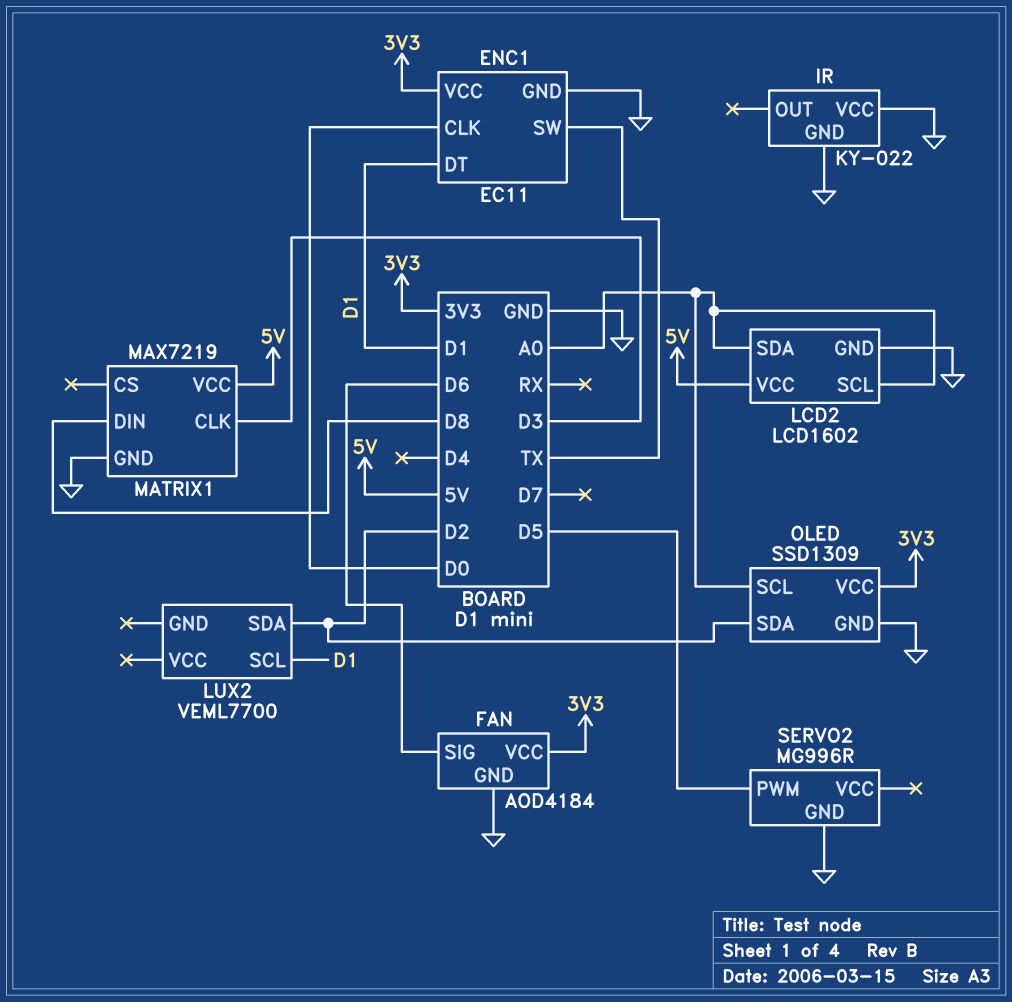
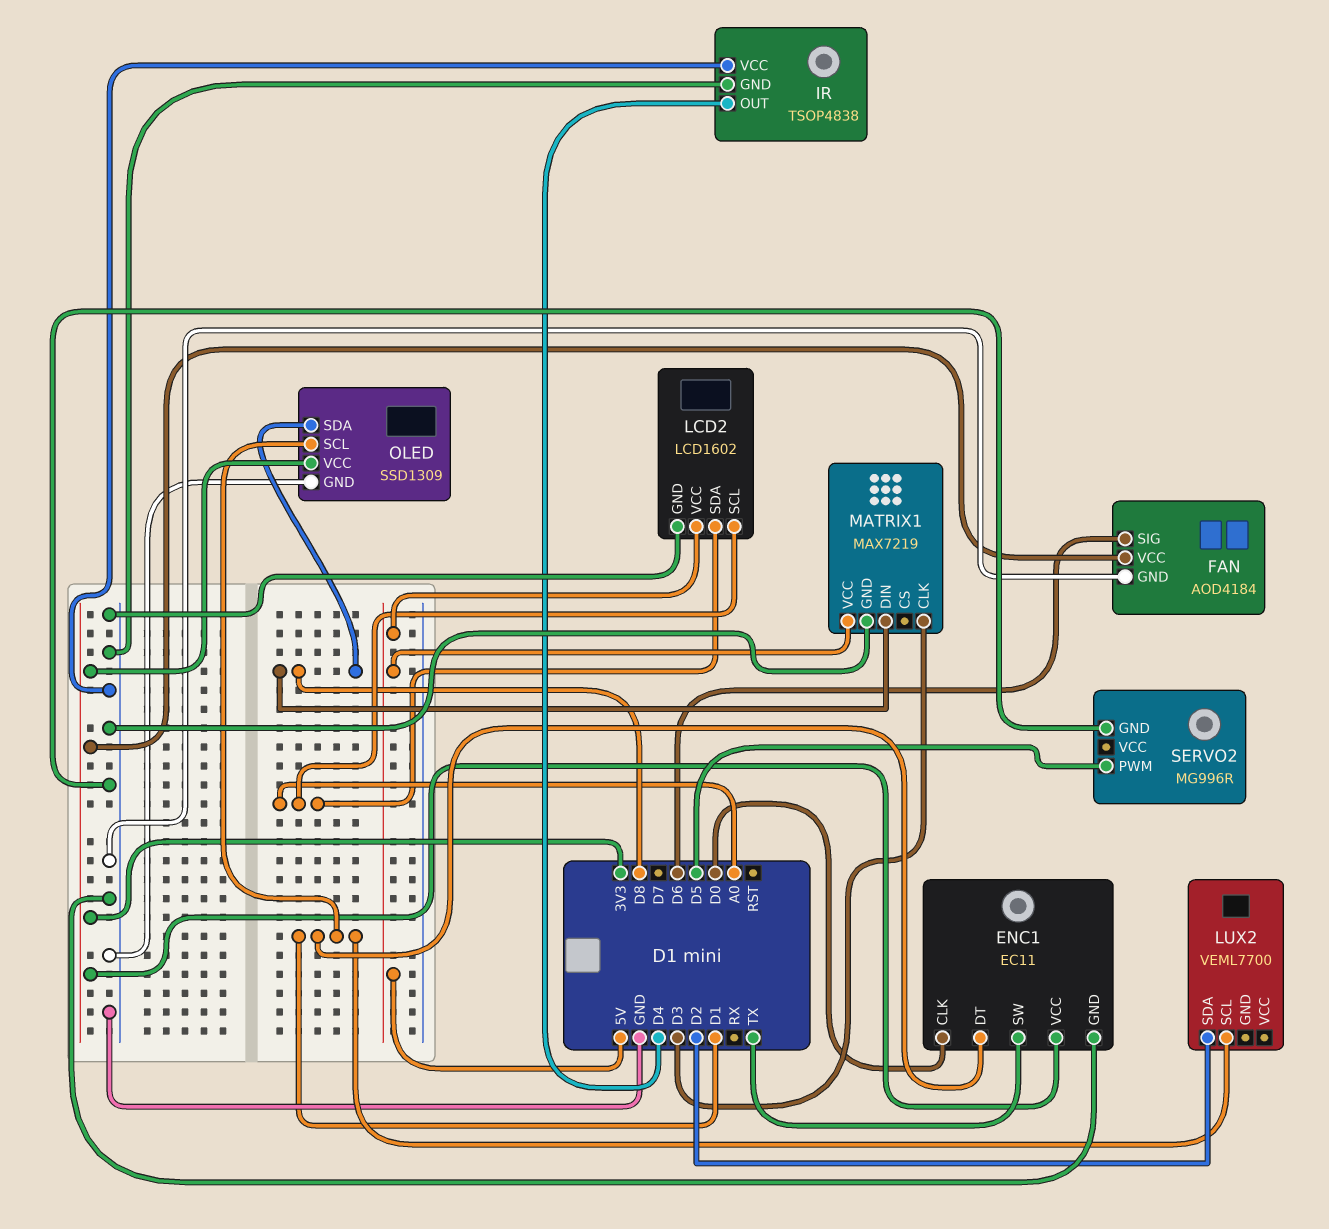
IR: KY-022 -> TSOP4838
IR pin OUT: none -> D4
OLED pin SCL: A0 -> D1
OLED pin SDA: D2 -> D8

